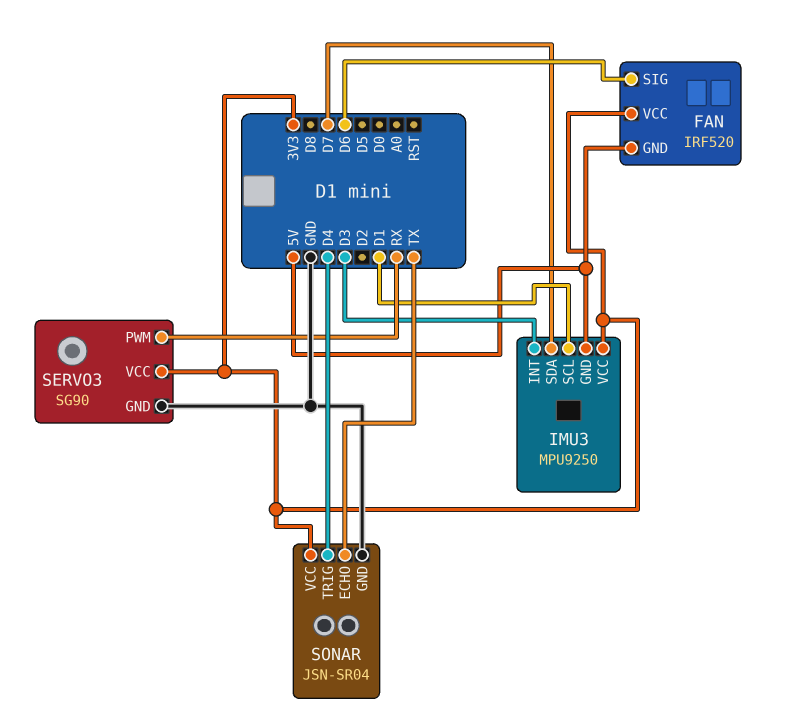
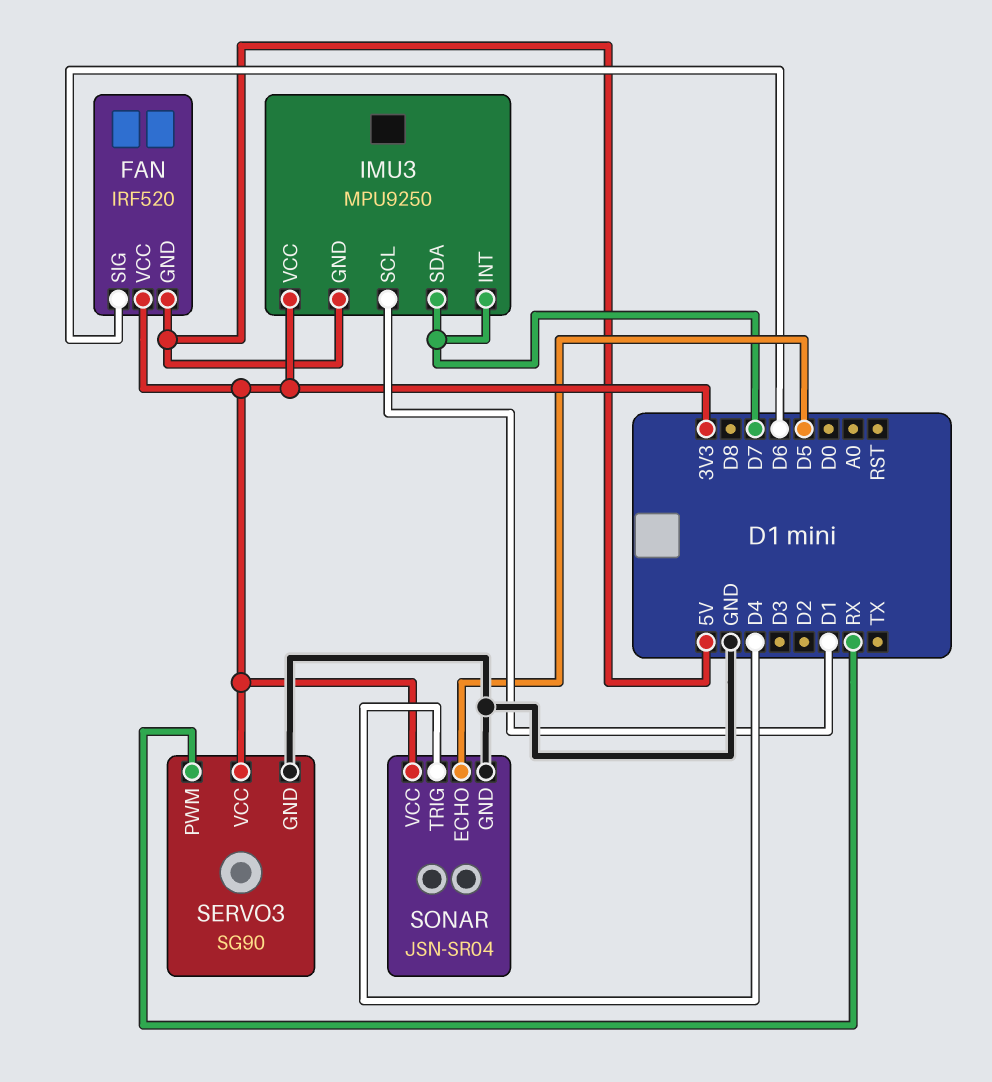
IMU3 pin INT: D3 -> D7
SONAR pin ECHO: TX -> D5

